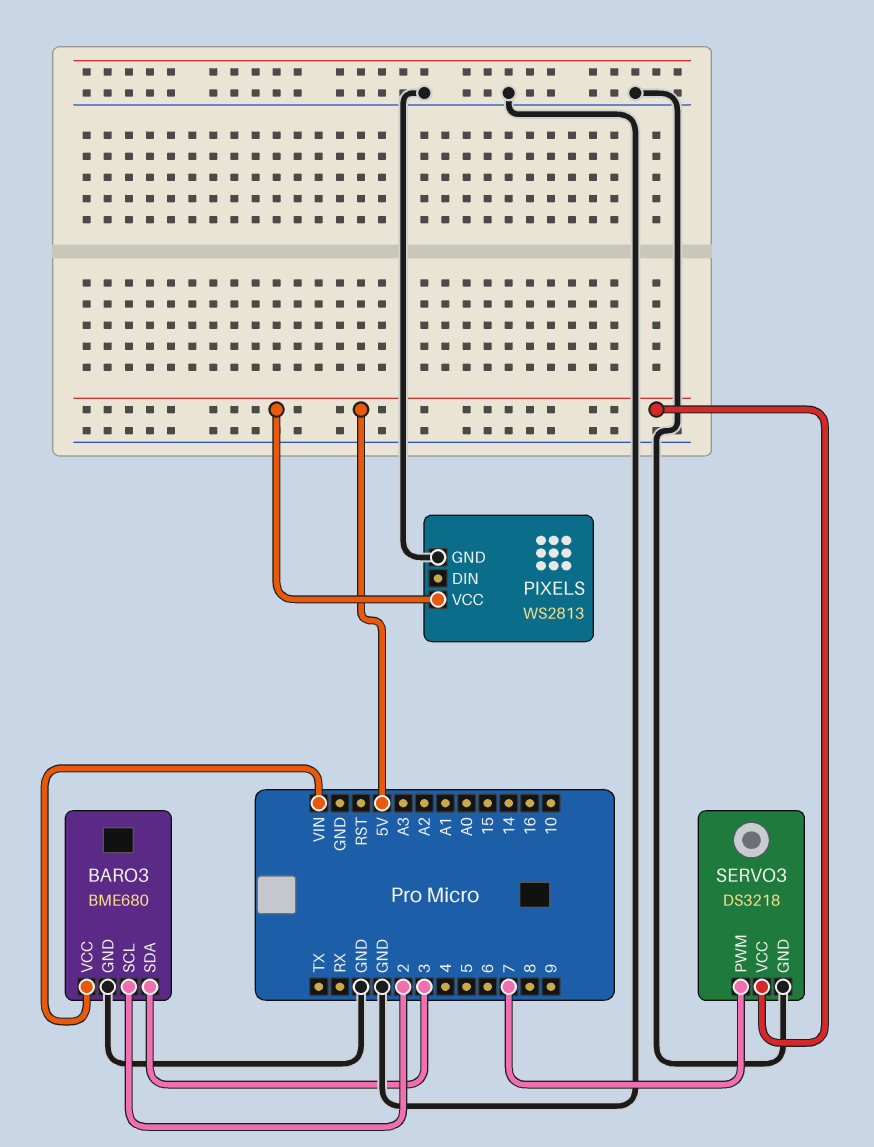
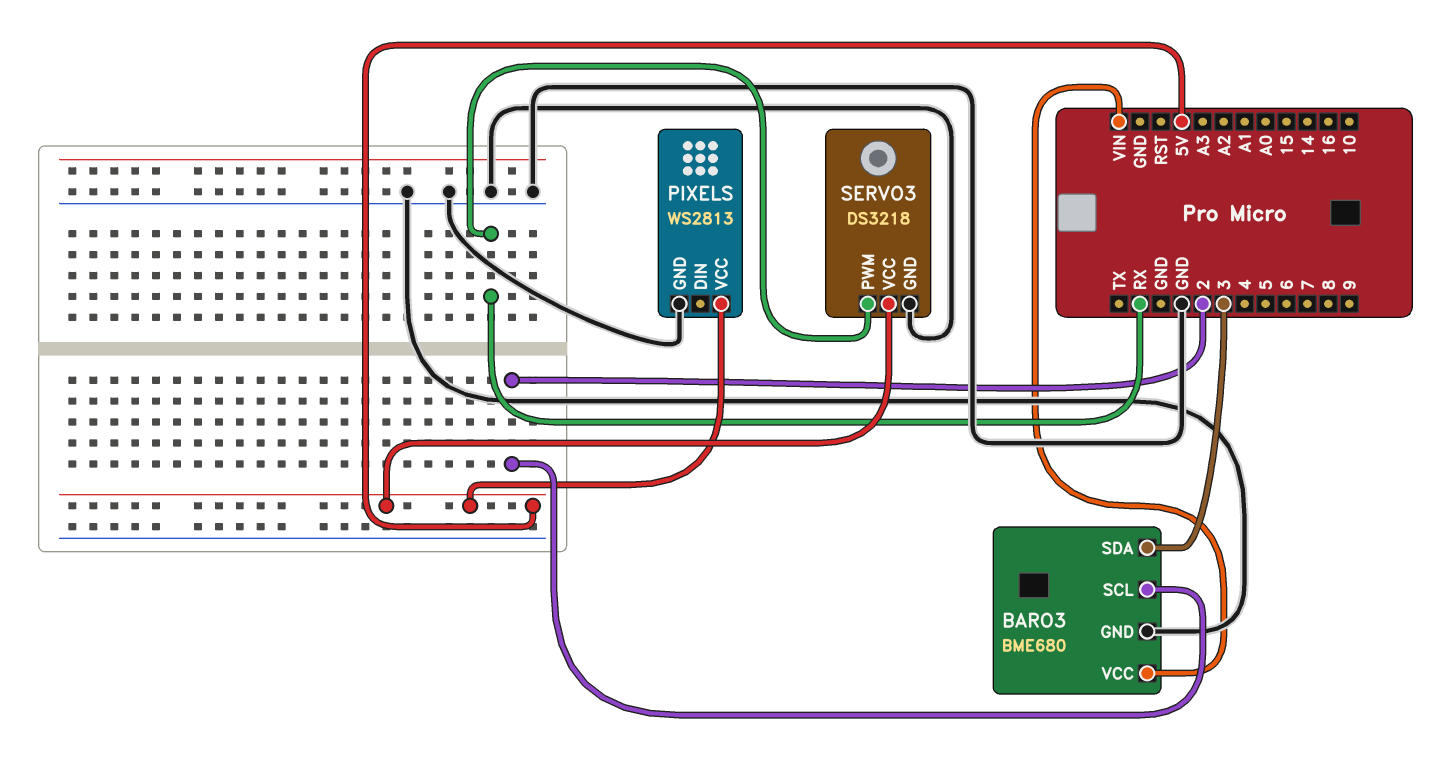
SERVO3 pin PWM: 7 -> RX

